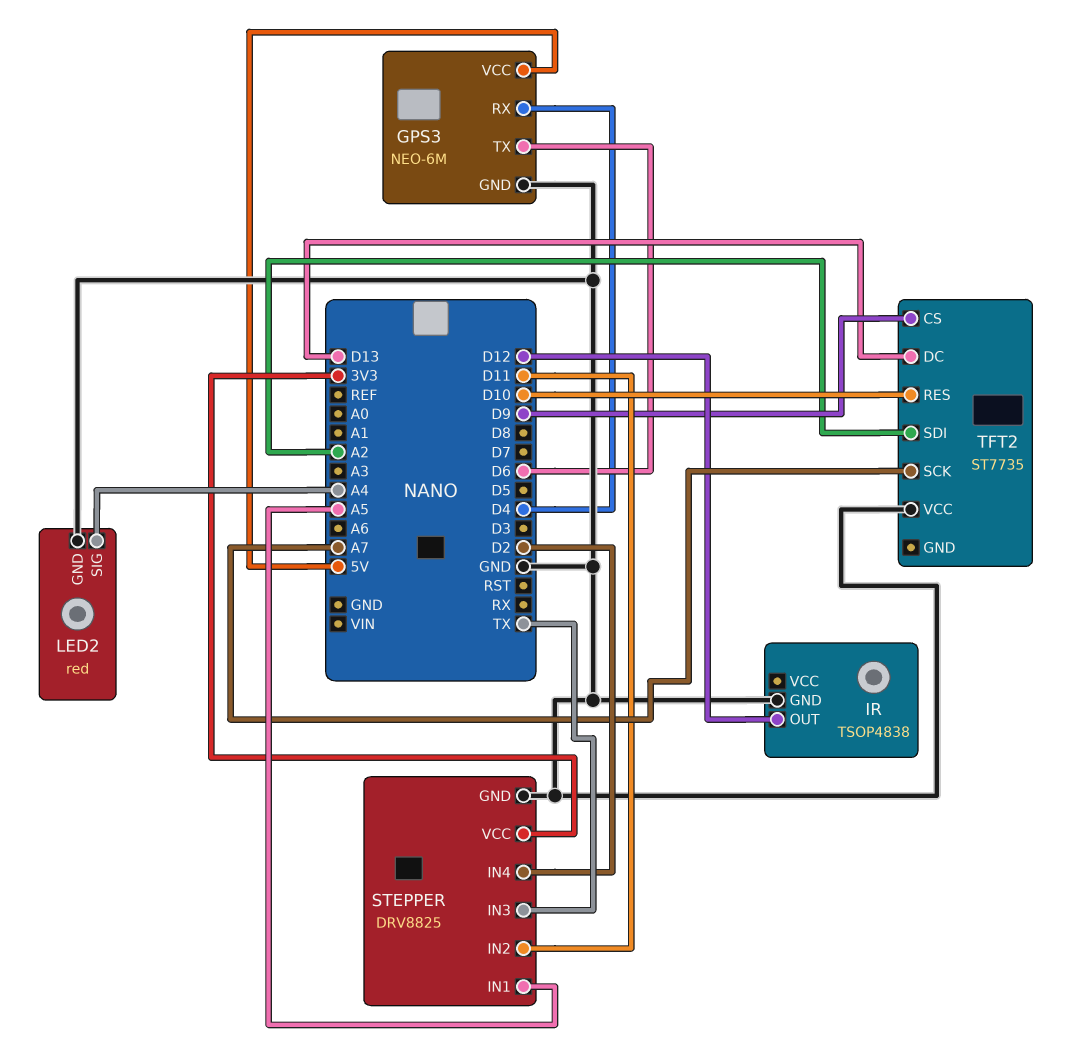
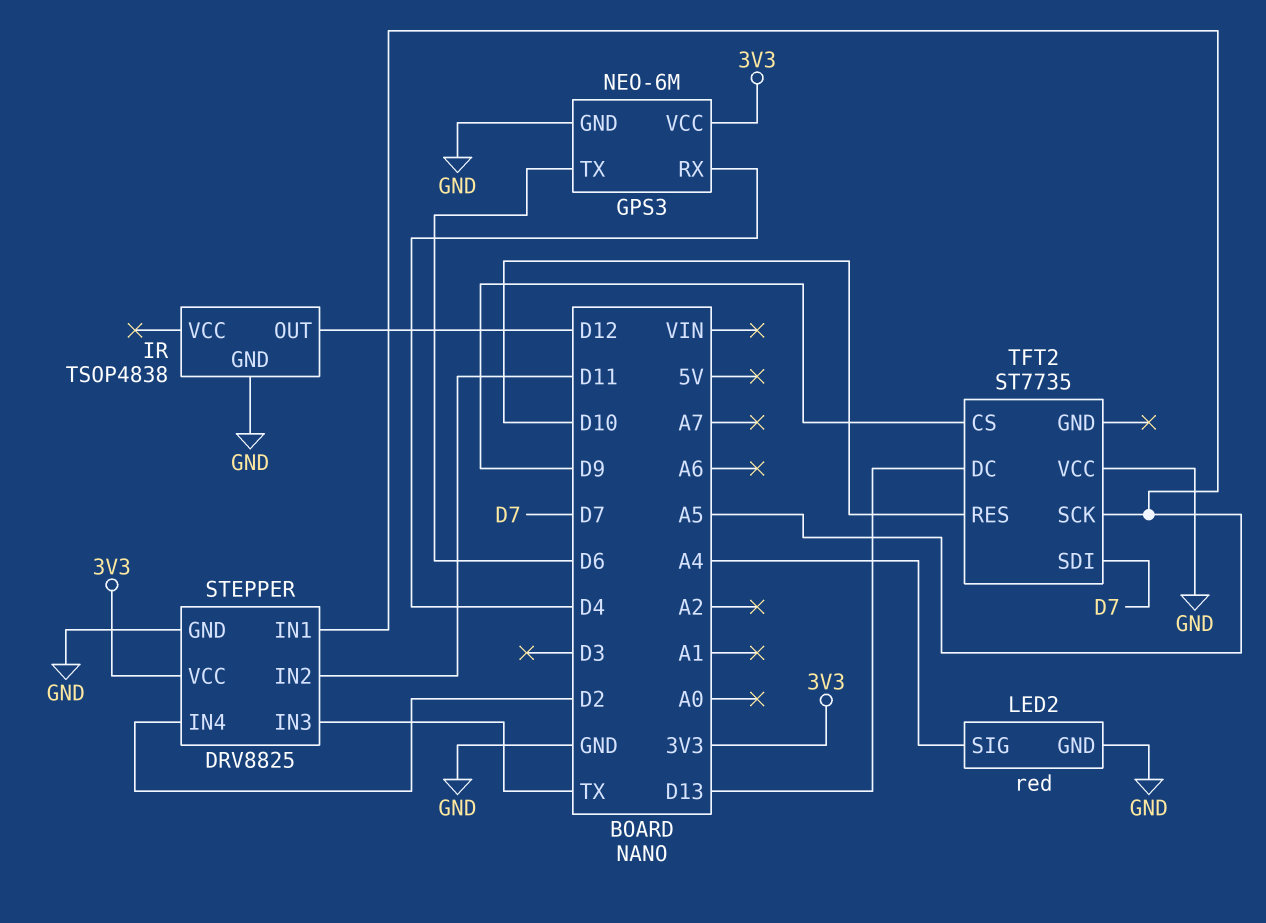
GPS3 pin VCC: 5V -> 3V3
TFT2 pin SCK: A7 -> A5
TFT2 pin SDI: A2 -> D7

